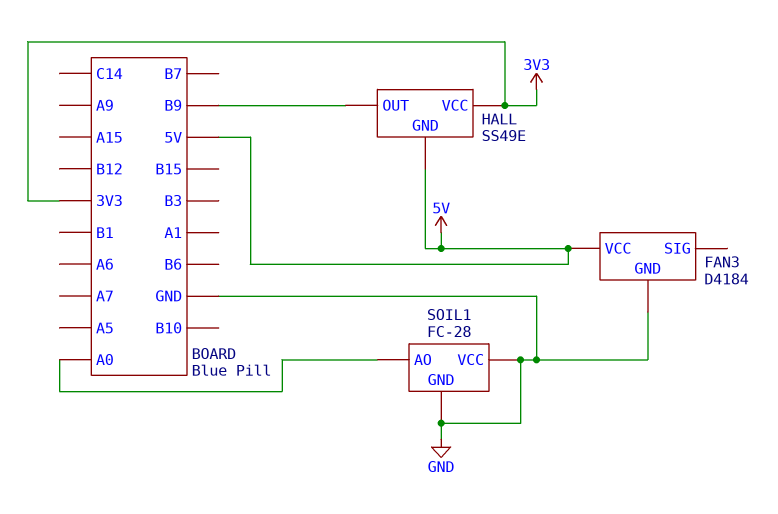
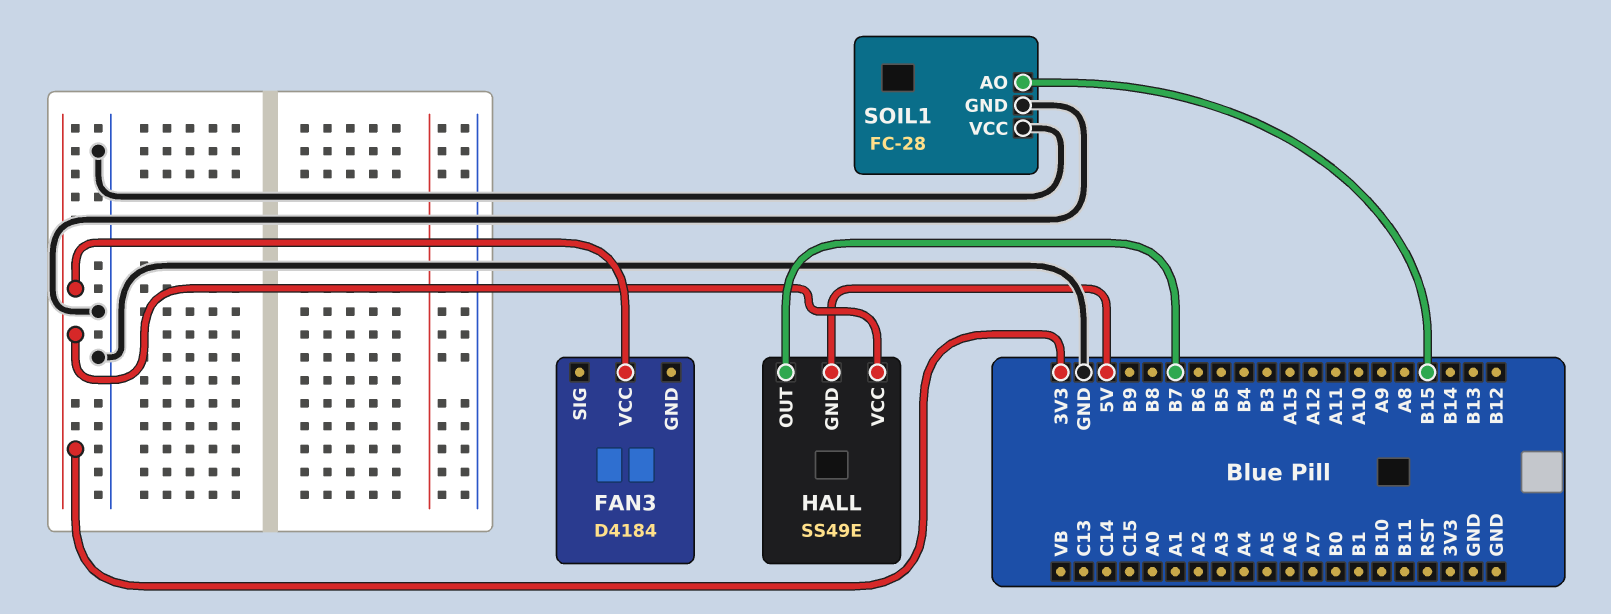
FAN3 pin GND: GND -> none
FAN3 pin VCC: 5V -> 3V3
HALL pin OUT: B9 -> B7
SOIL1 pin AO: A0 -> B15

